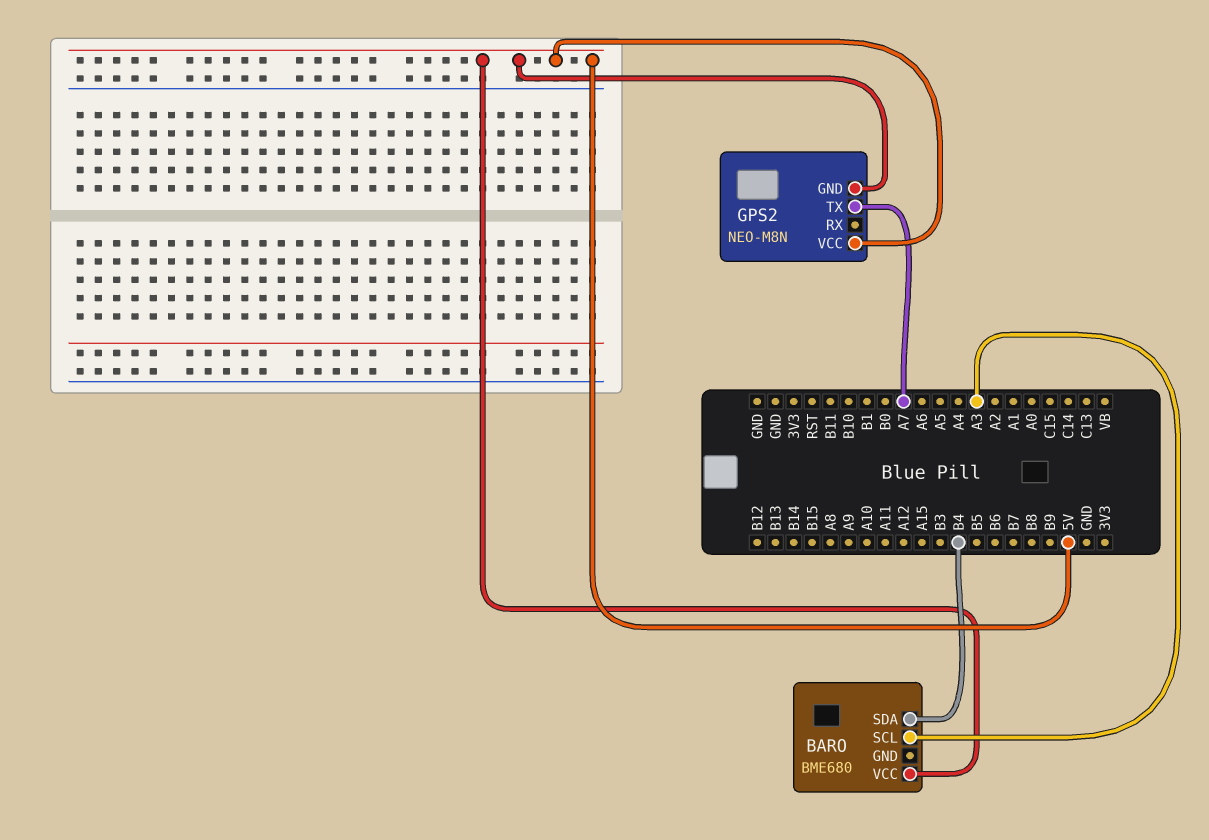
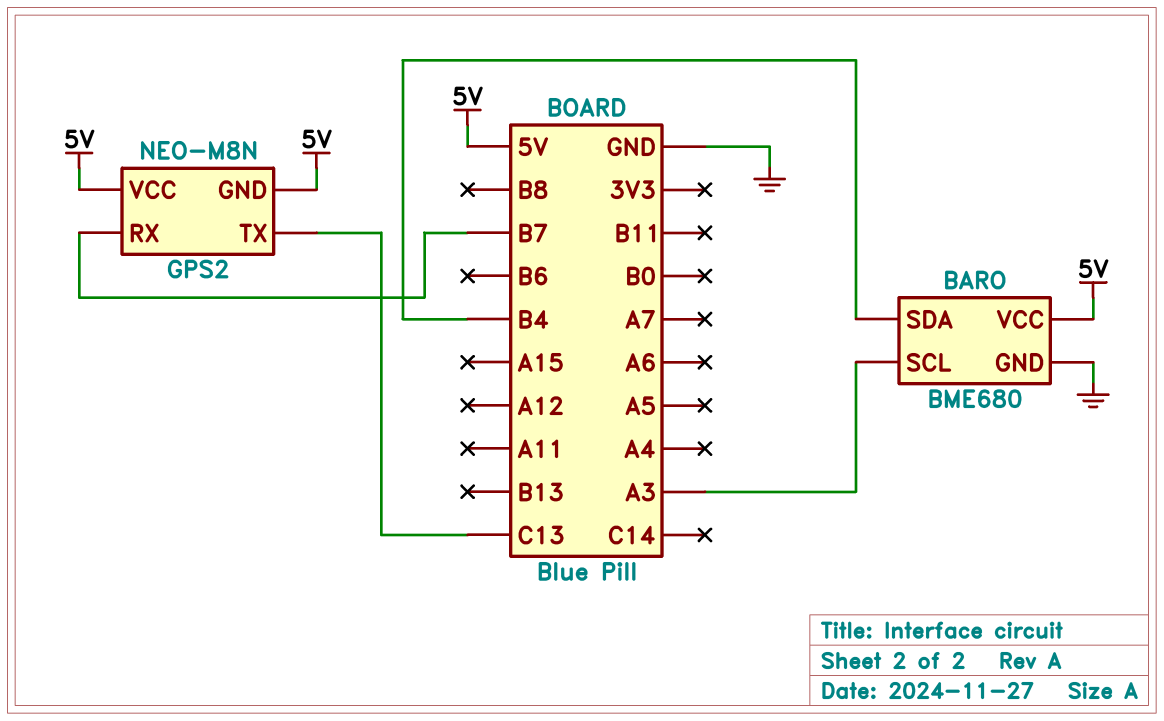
BARO pin GND: none -> GND
GPS2 pin RX: none -> B7
GPS2 pin TX: A7 -> C13

